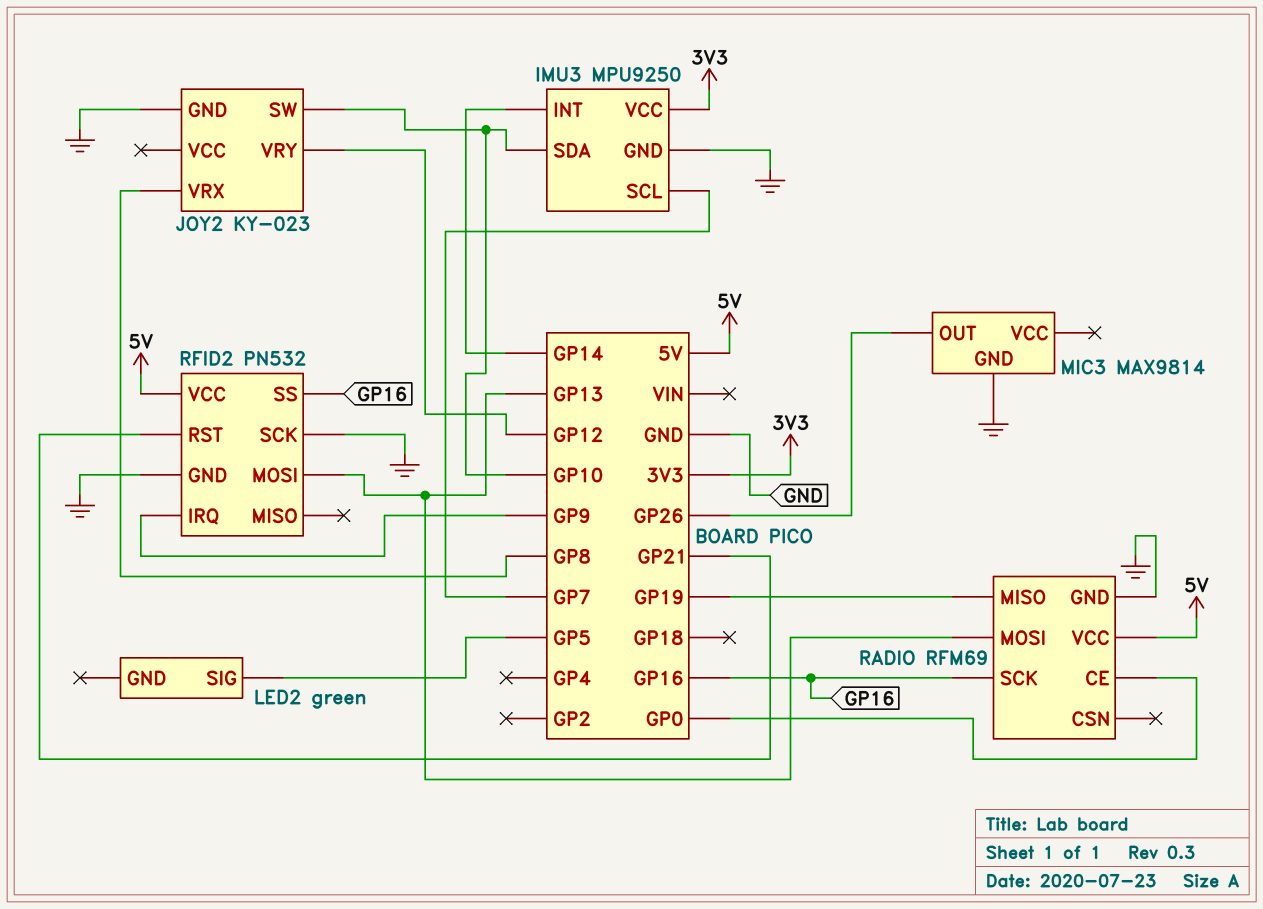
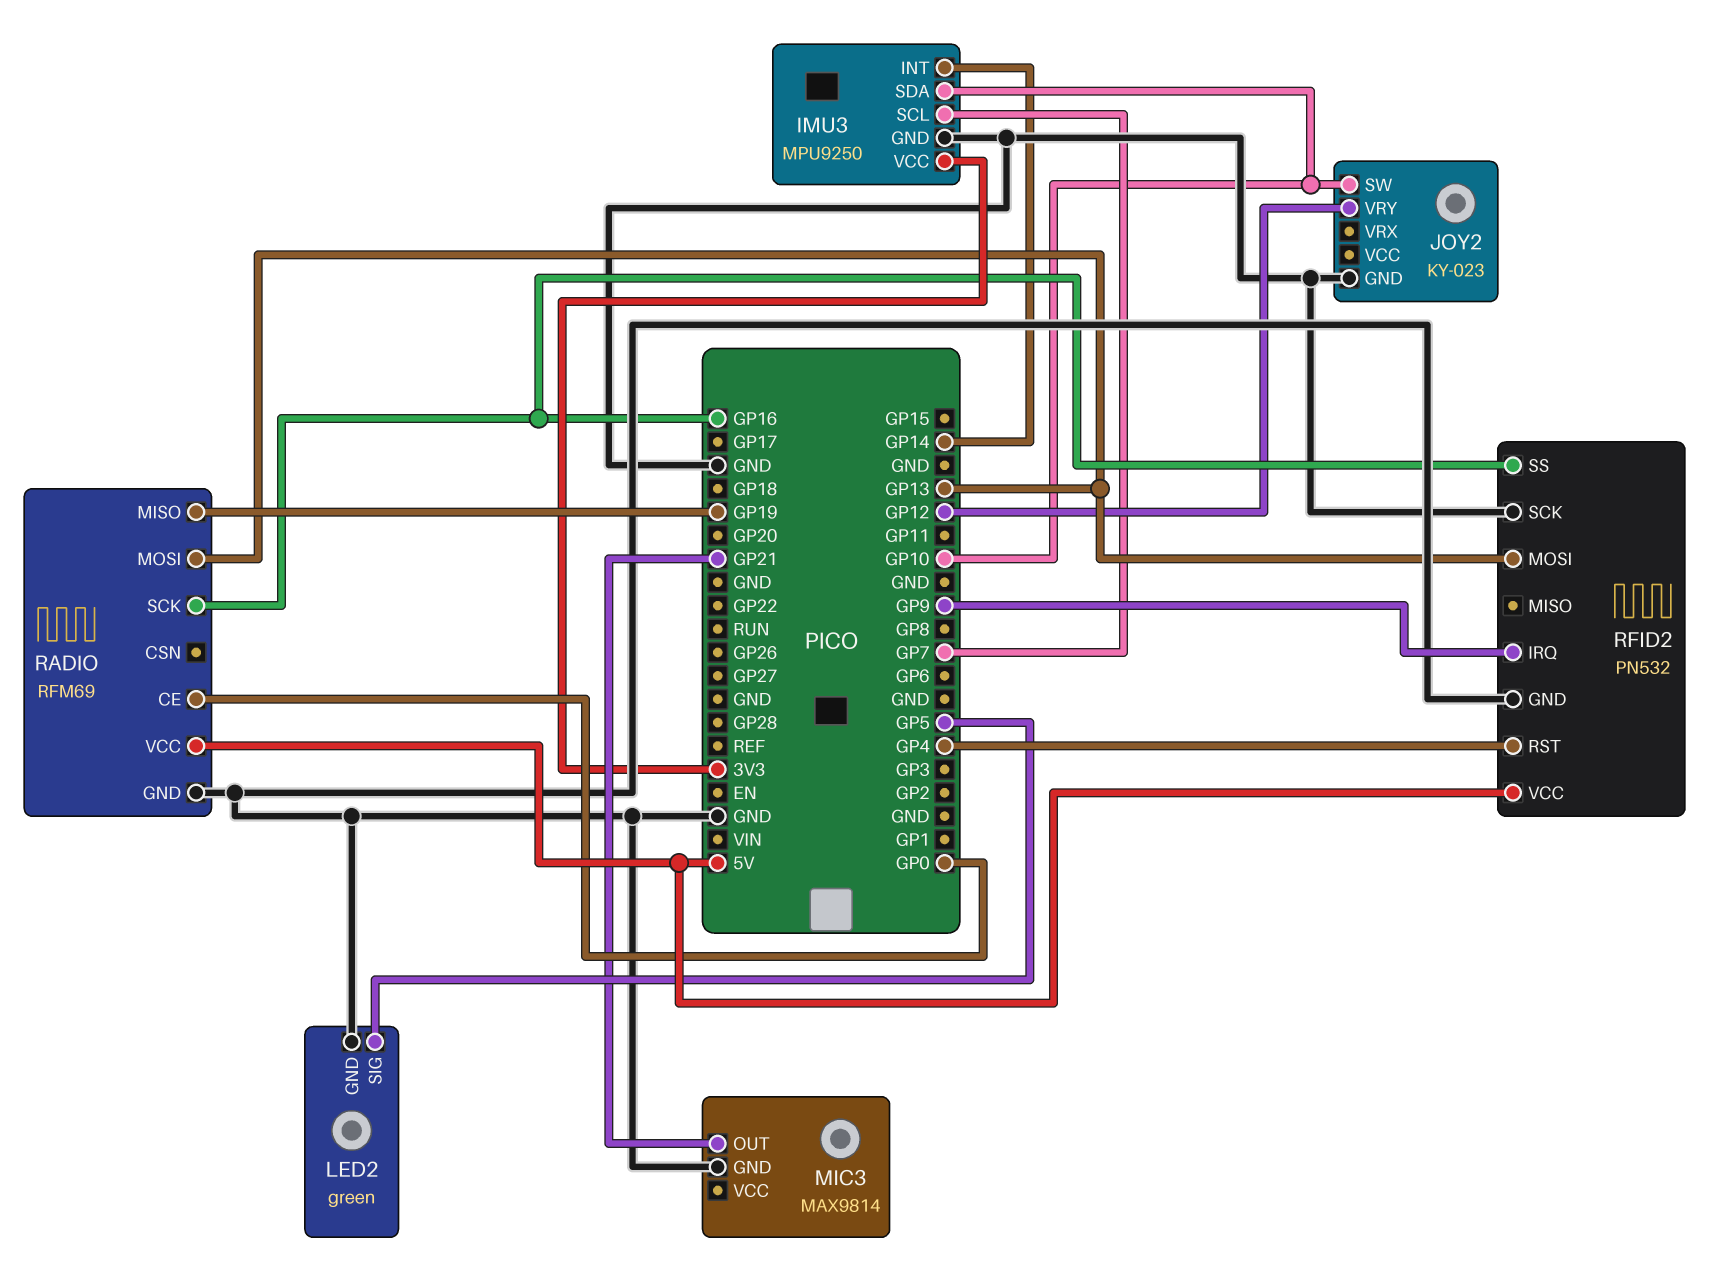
JOY2 pin VRX: GP8 -> none
LED2 pin GND: none -> GND
MIC3 pin OUT: GP26 -> GP21
RFID2 pin RST: GP21 -> GP4

